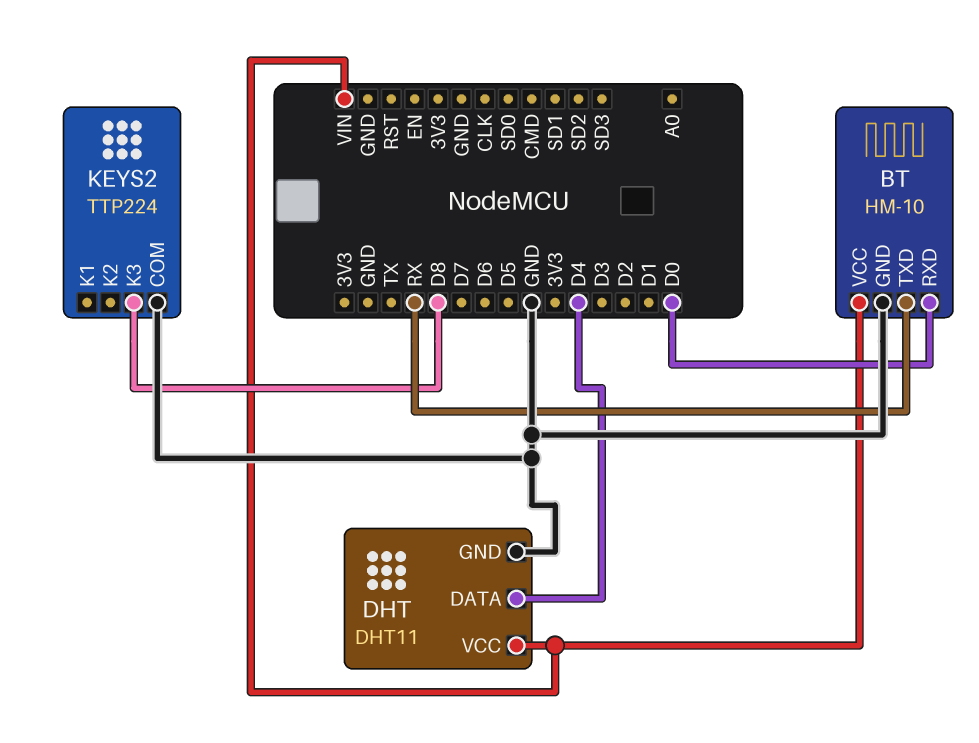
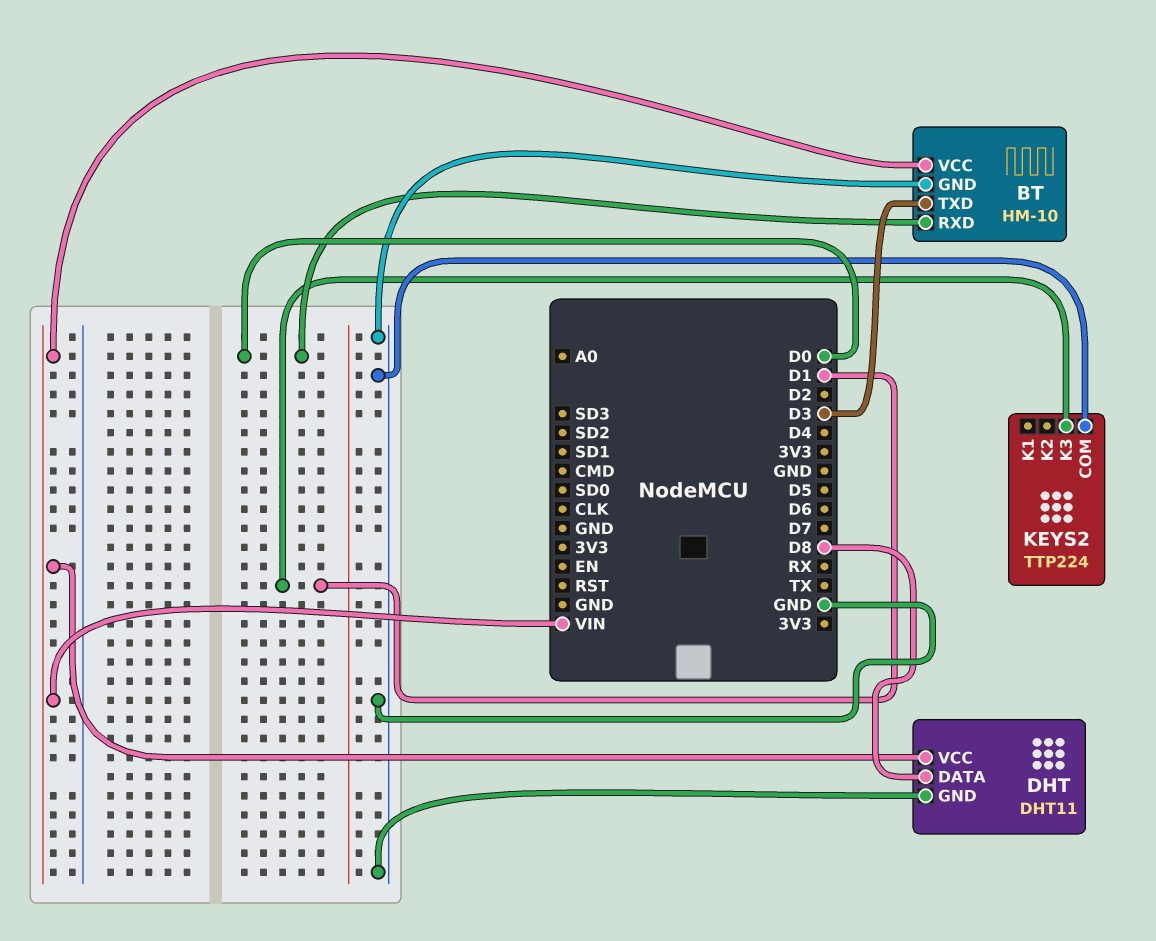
BT pin TXD: RX -> D3
DHT pin DATA: D4 -> D8
KEYS2 pin K3: D8 -> D1

